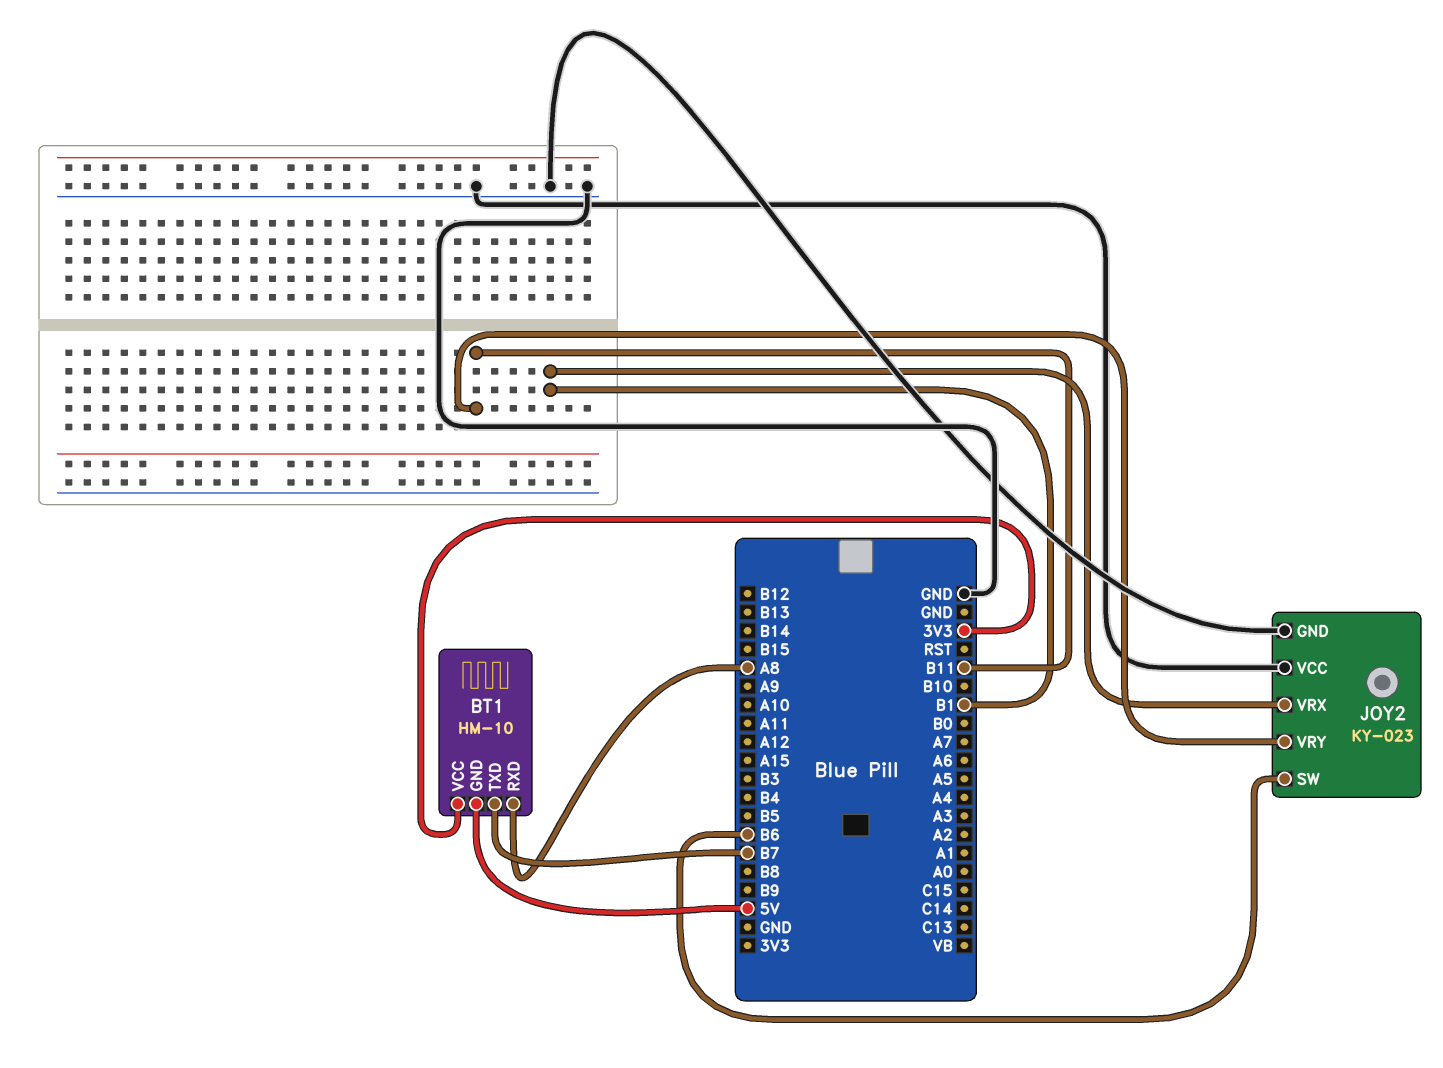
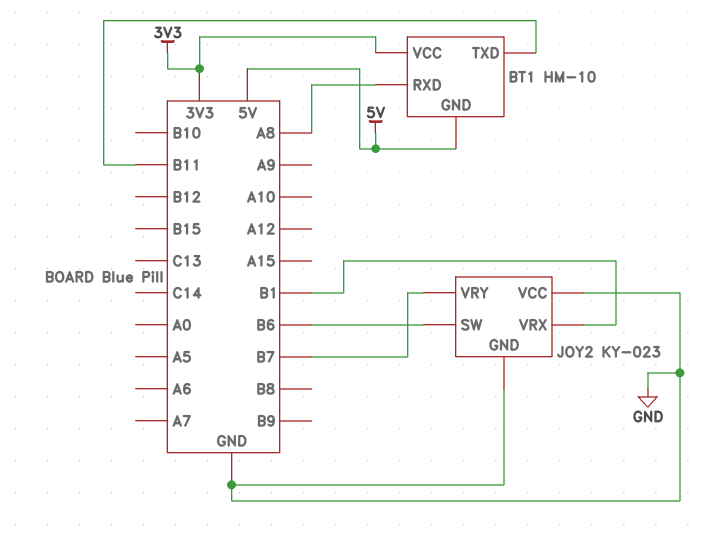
BT1 pin TXD: B7 -> B11
JOY2 pin VRY: B11 -> B7

